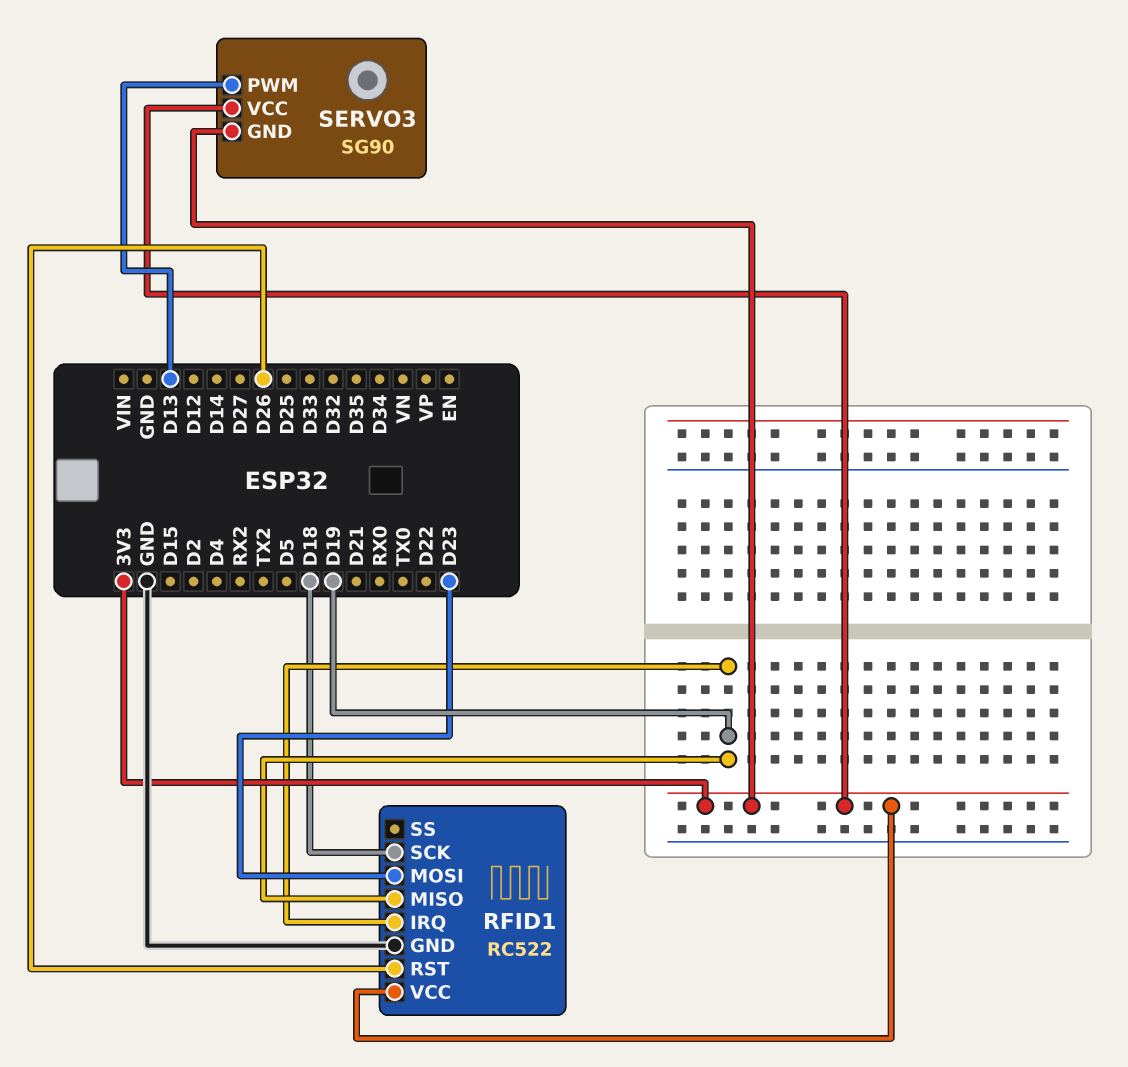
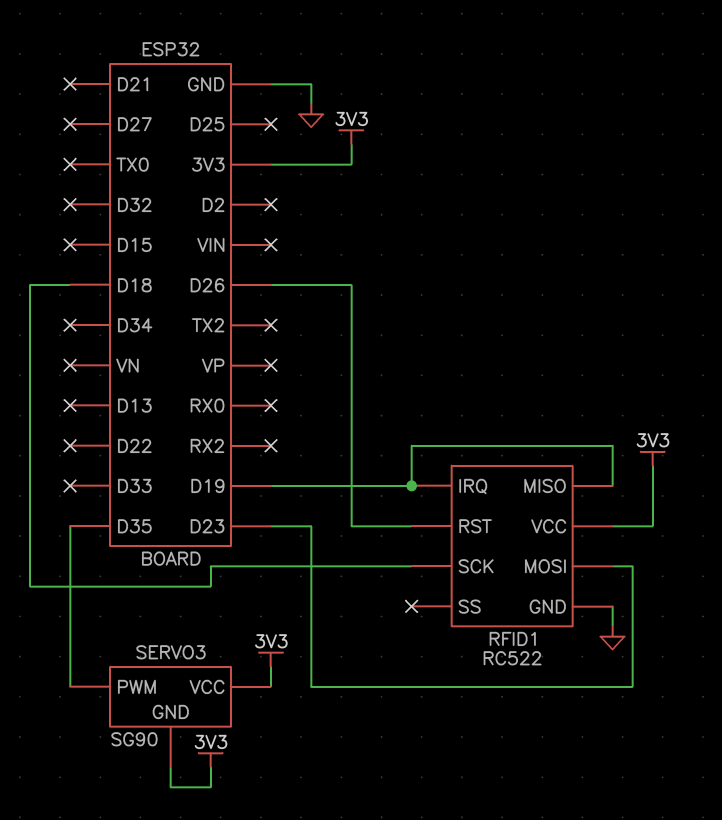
SERVO3 pin PWM: D13 -> D35

